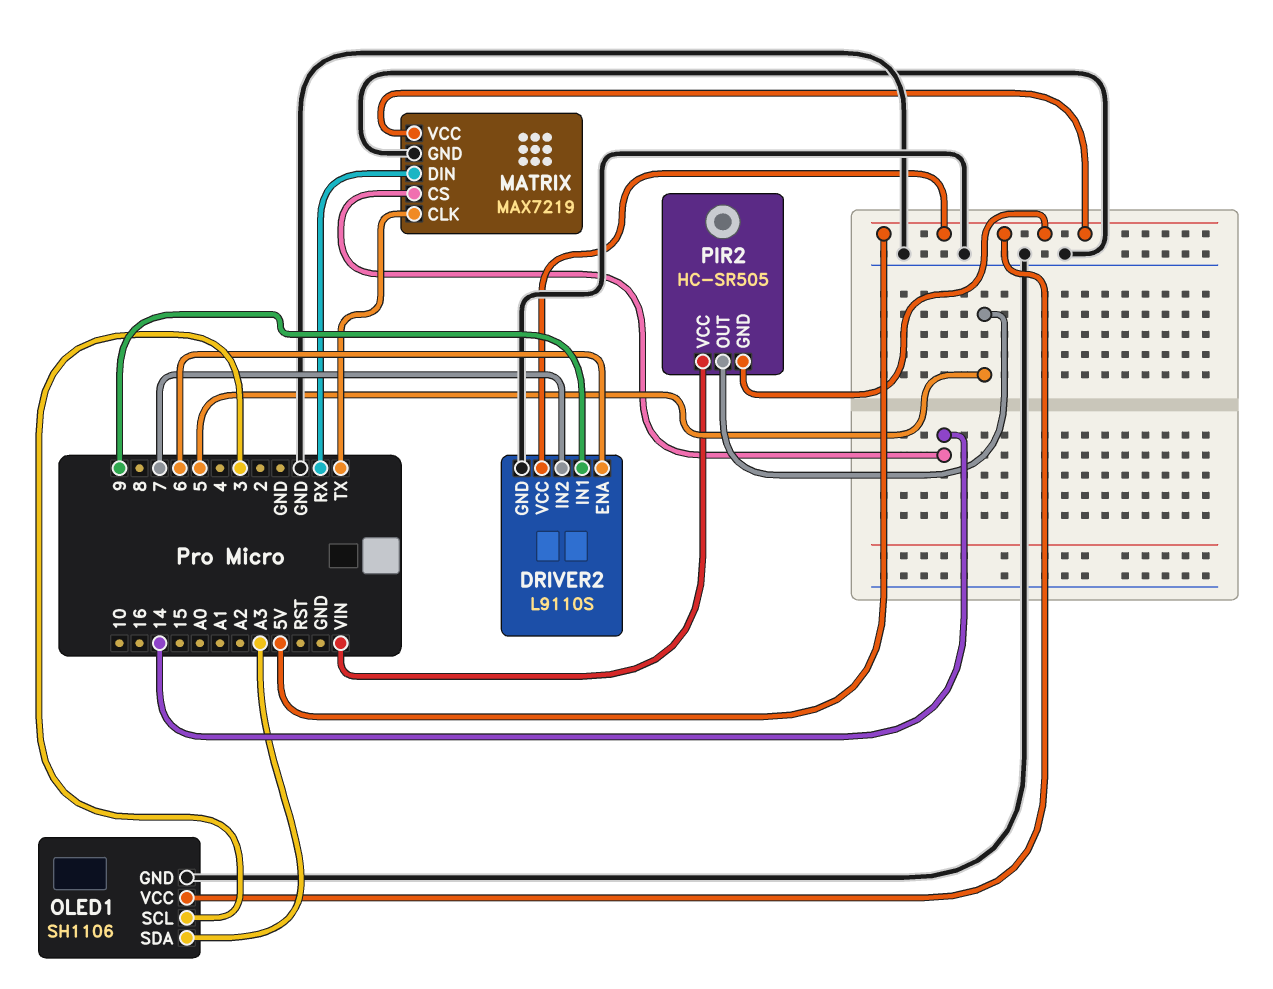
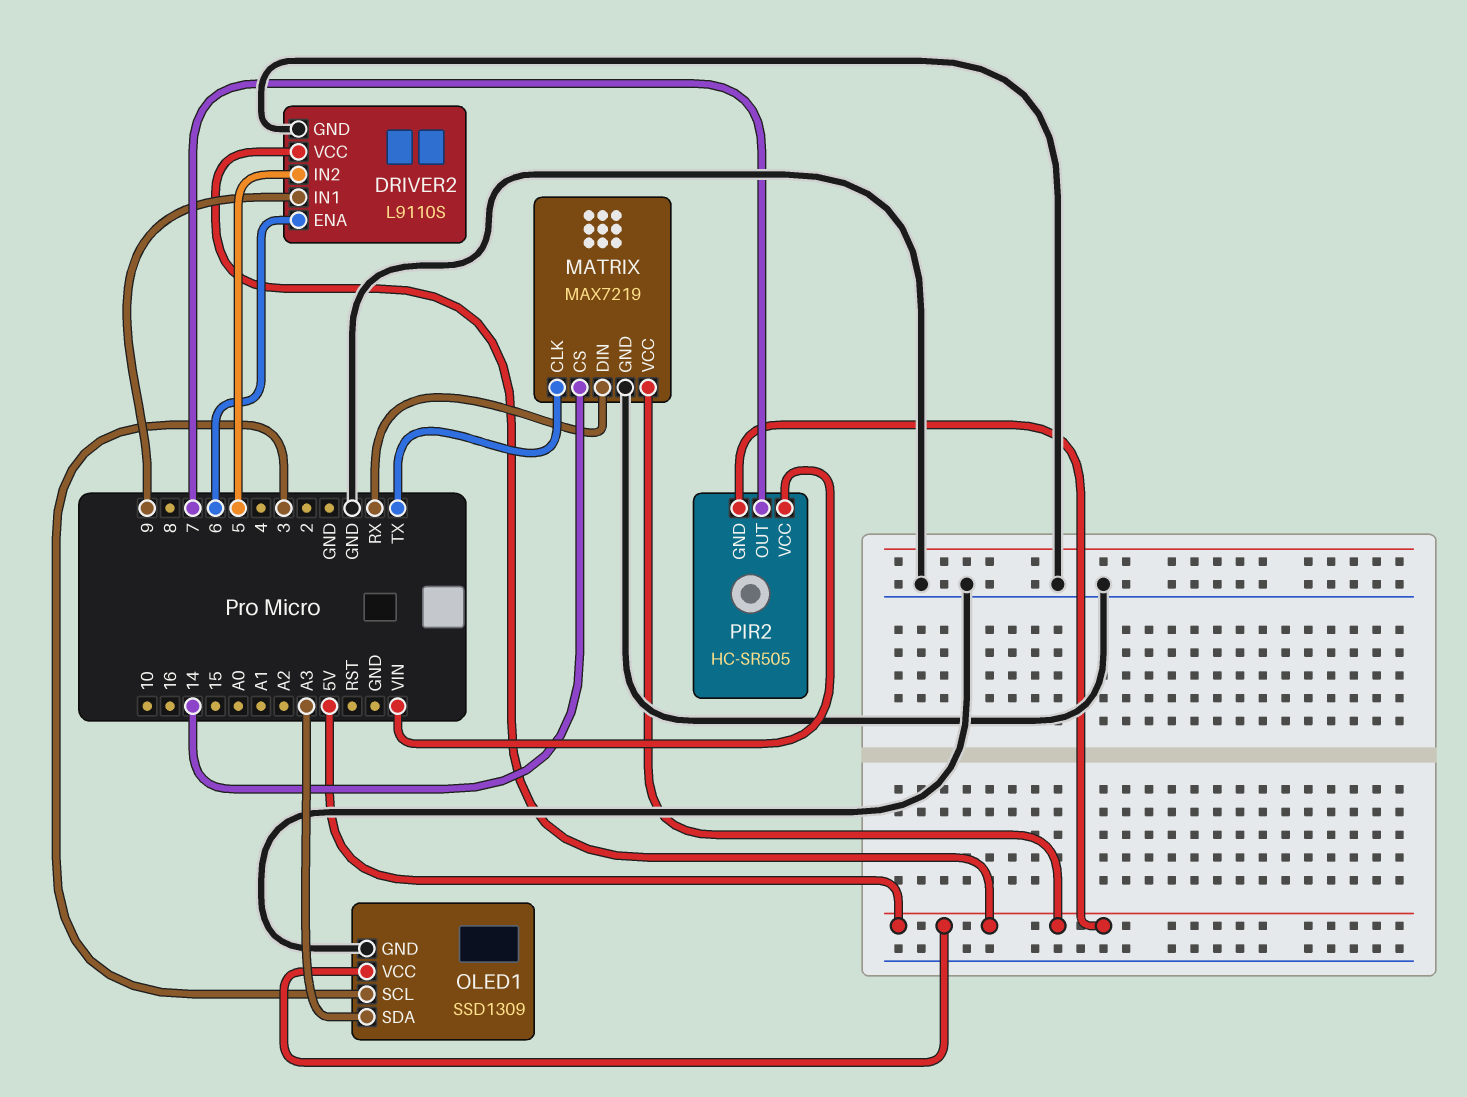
DRIVER2 pin IN2: 7 -> 5
OLED1: SH1106 -> SSD1309
PIR2 pin OUT: 5 -> 7

